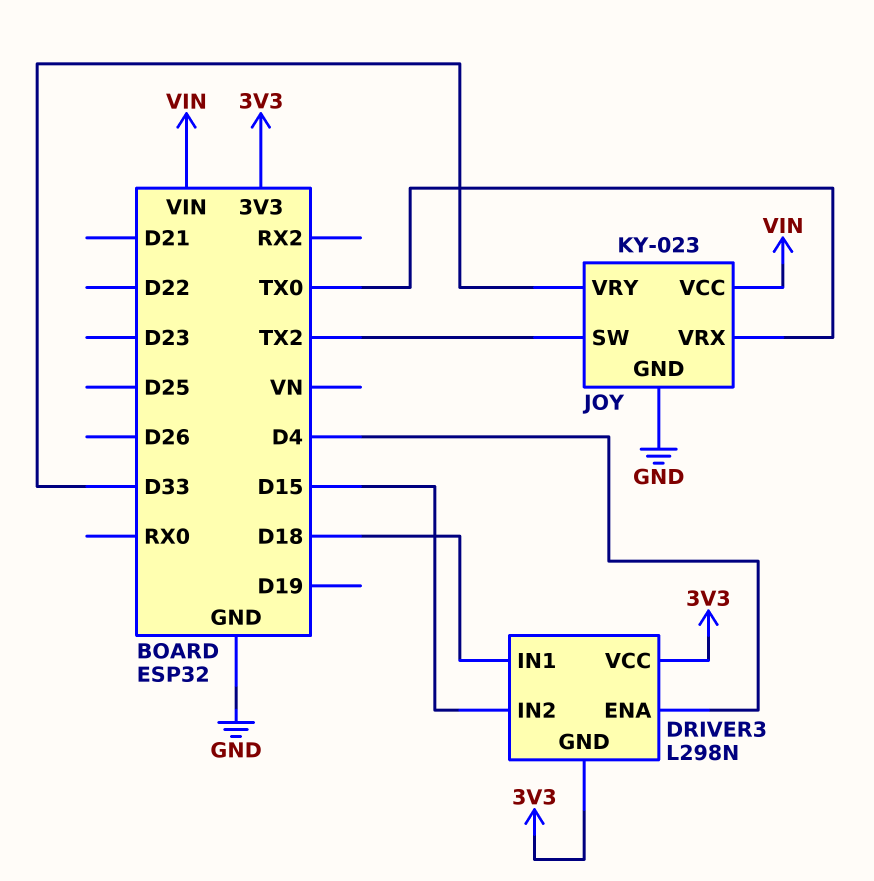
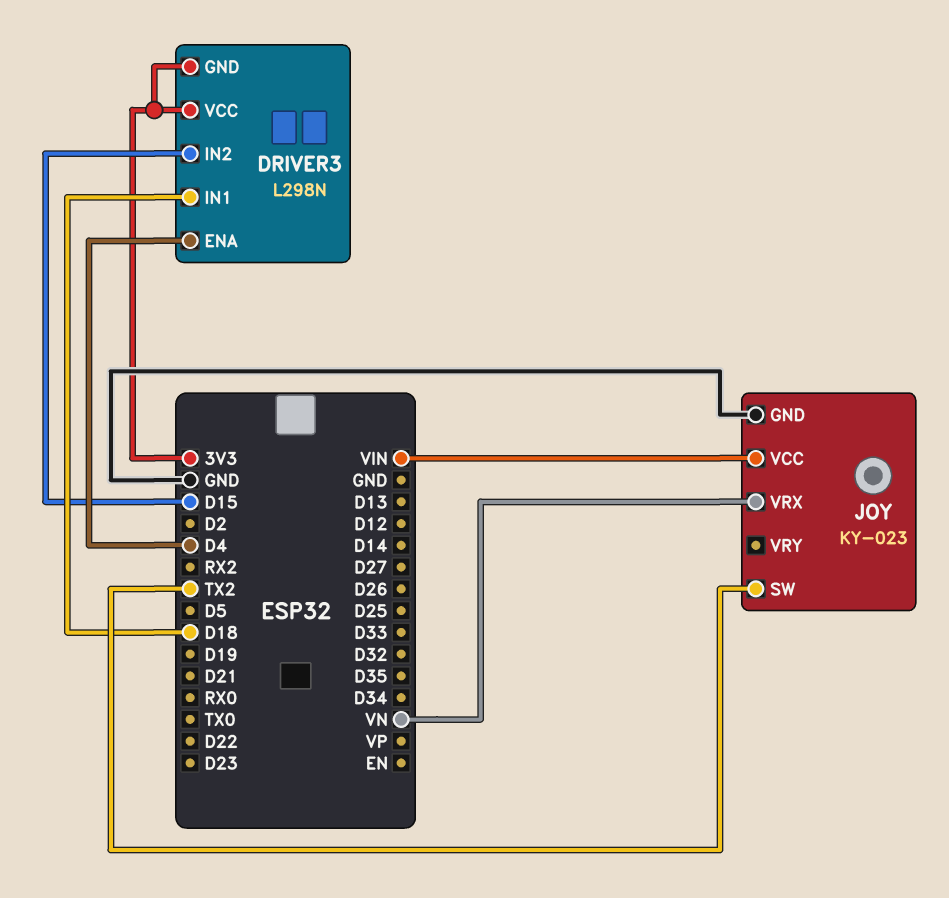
JOY pin VRX: TX0 -> VN
JOY pin VRY: D33 -> none

